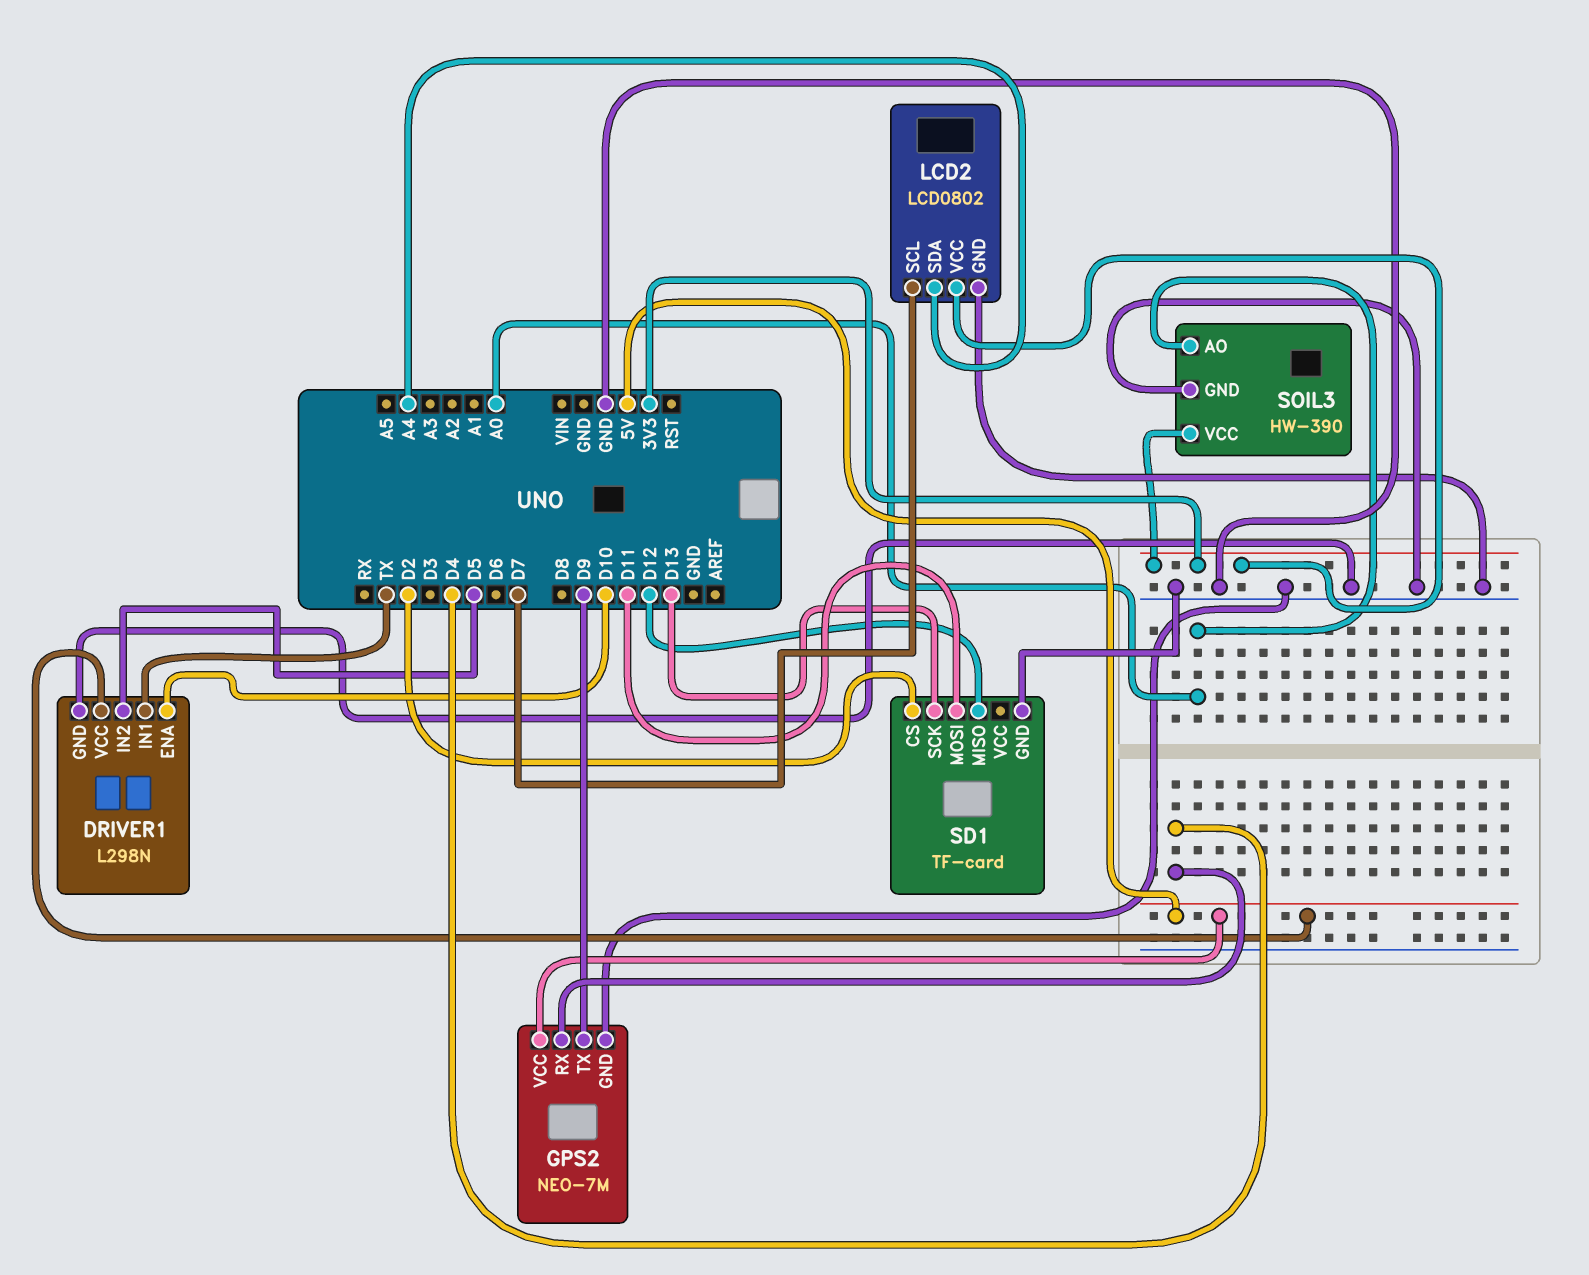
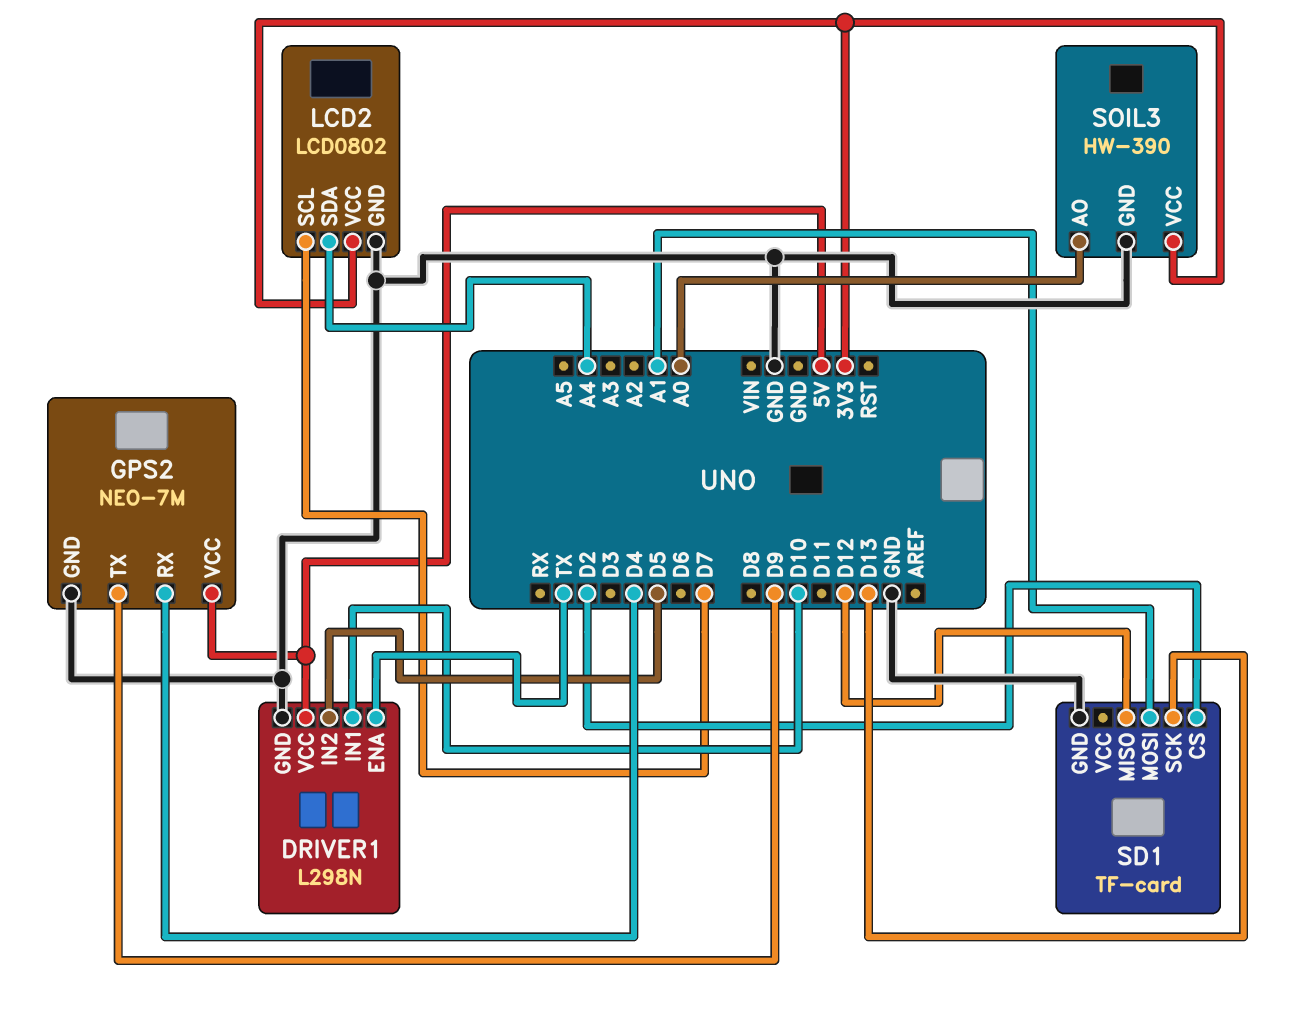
DRIVER1 pin ENA: D10 -> TX
DRIVER1 pin IN1: TX -> D10
SD1 pin MOSI: D11 -> A1

